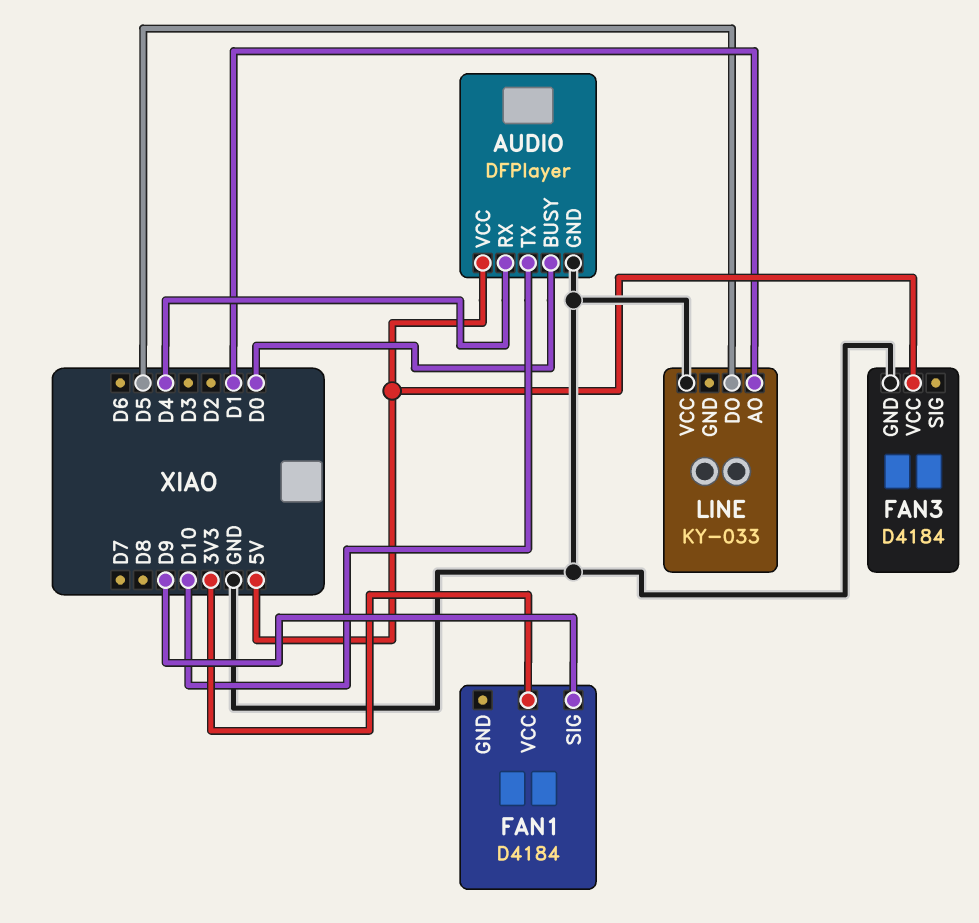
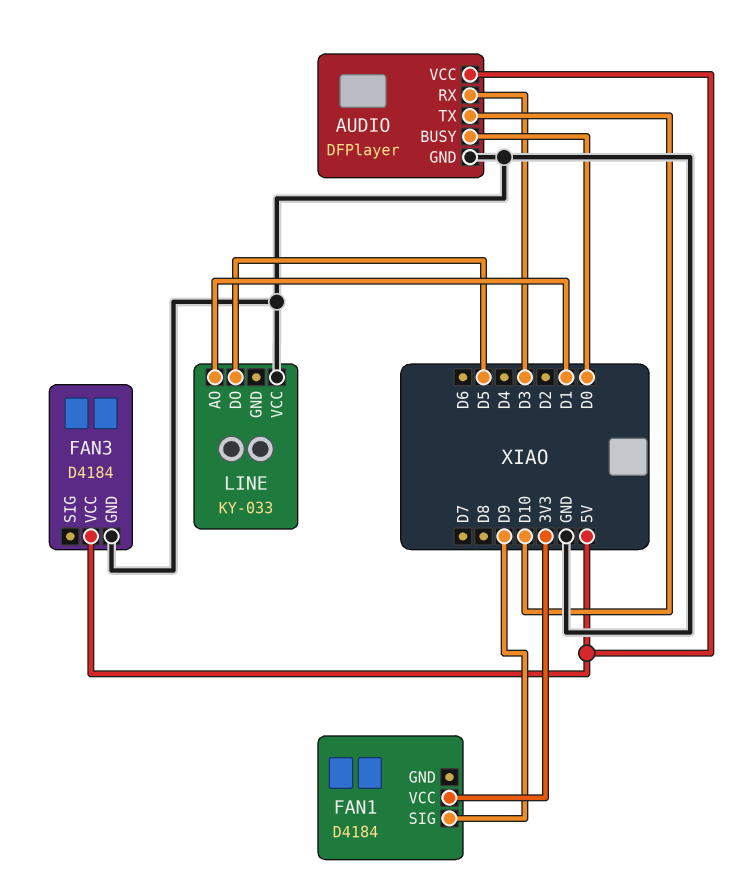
AUDIO pin RX: D4 -> D3

